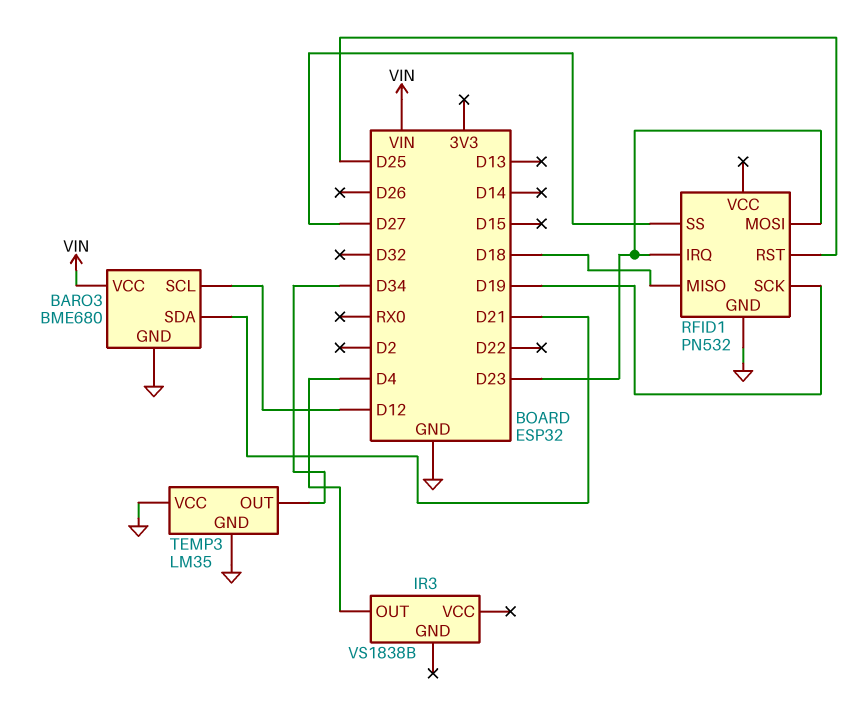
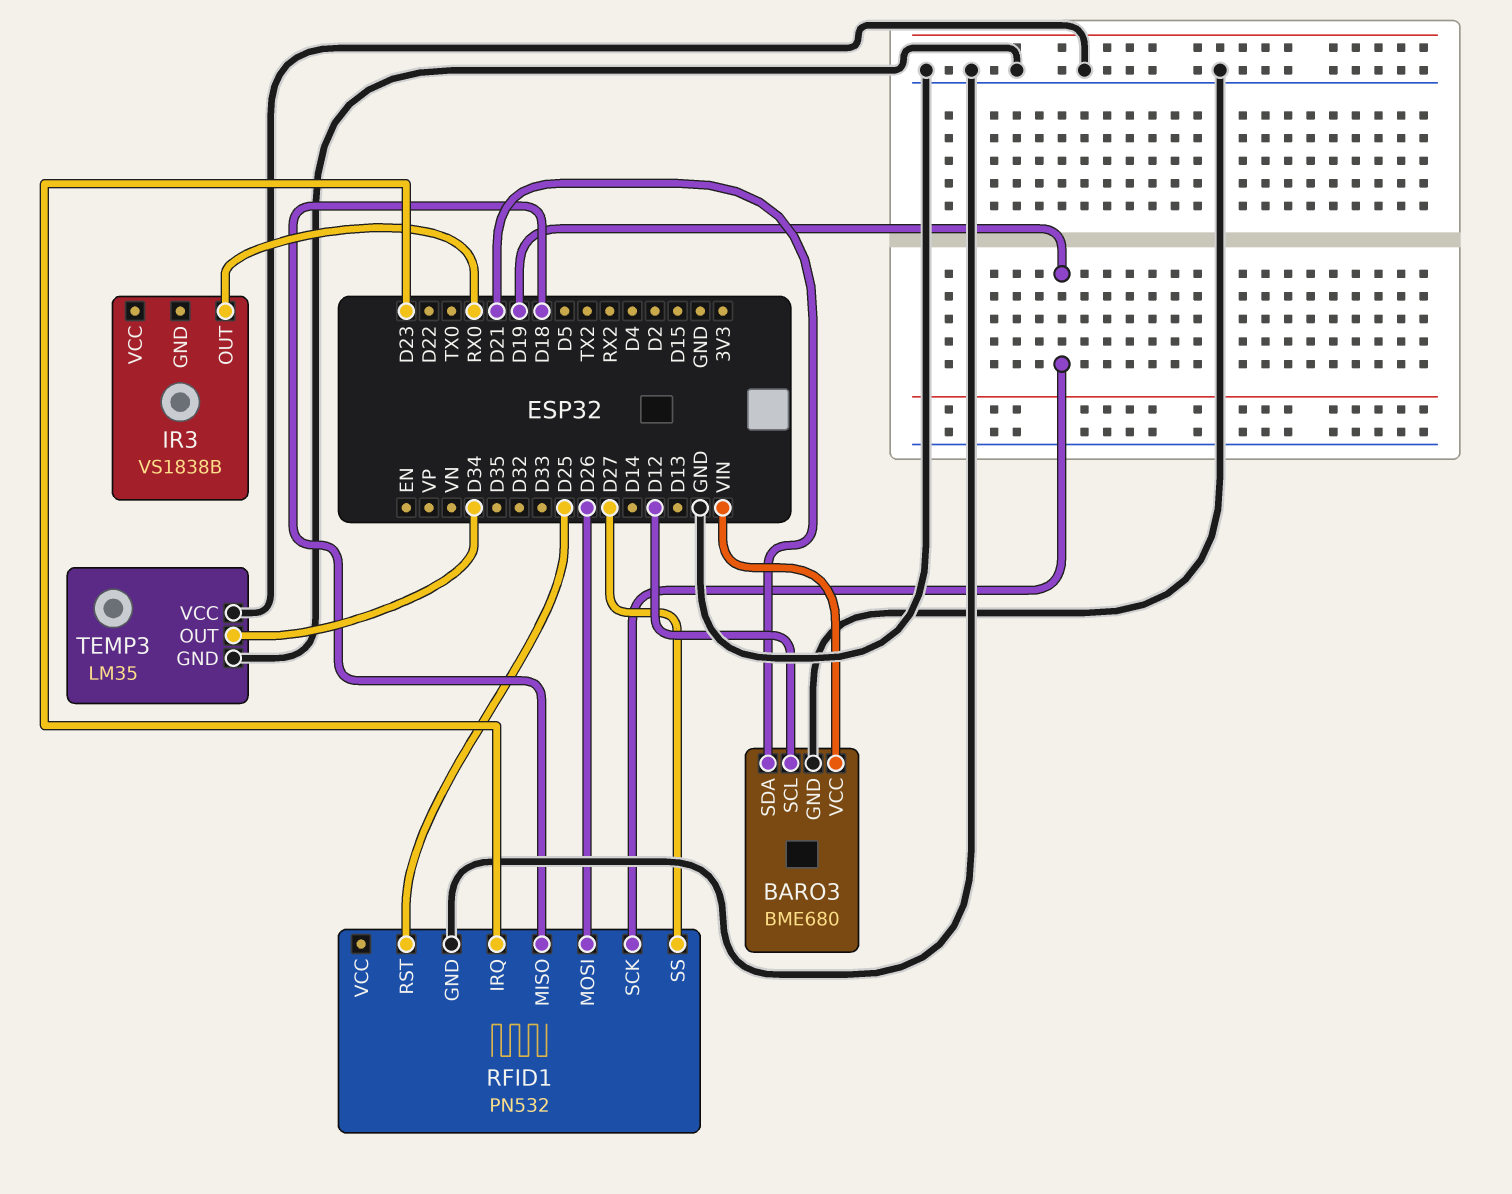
IR3 pin OUT: D4 -> RX0
RFID1 pin MOSI: D23 -> D26

